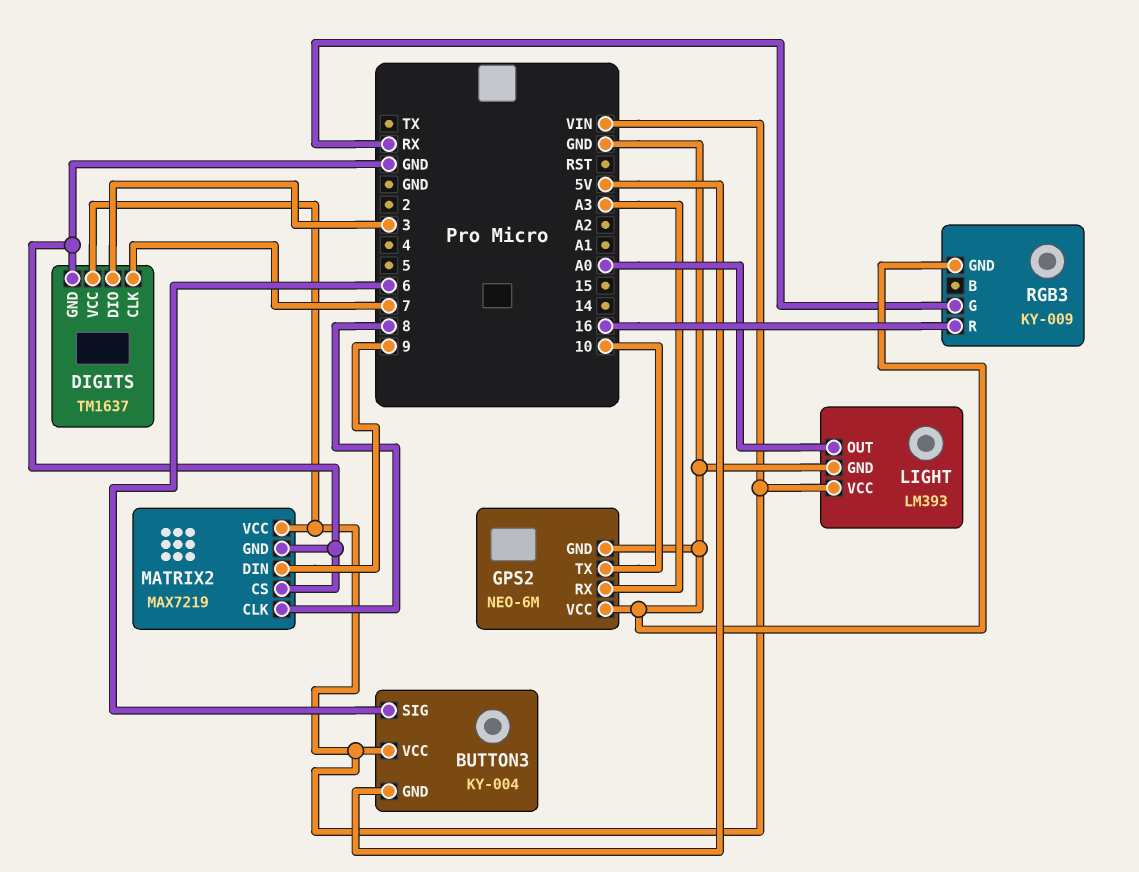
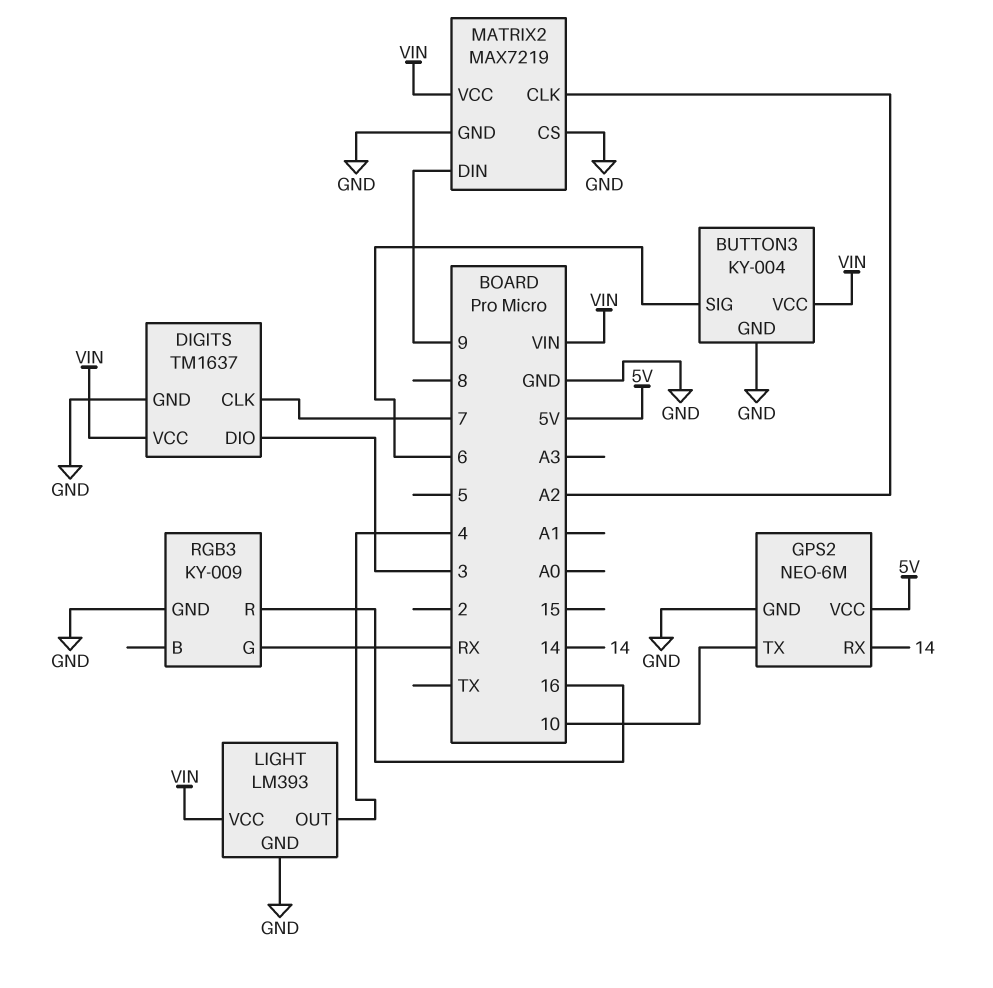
BUTTON3 pin GND: 5V -> GND
GPS2 pin RX: A3 -> 14
GPS2 pin VCC: GND -> 5V
LIGHT pin OUT: A0 -> 4
MATRIX2 pin CLK: 8 -> A2

